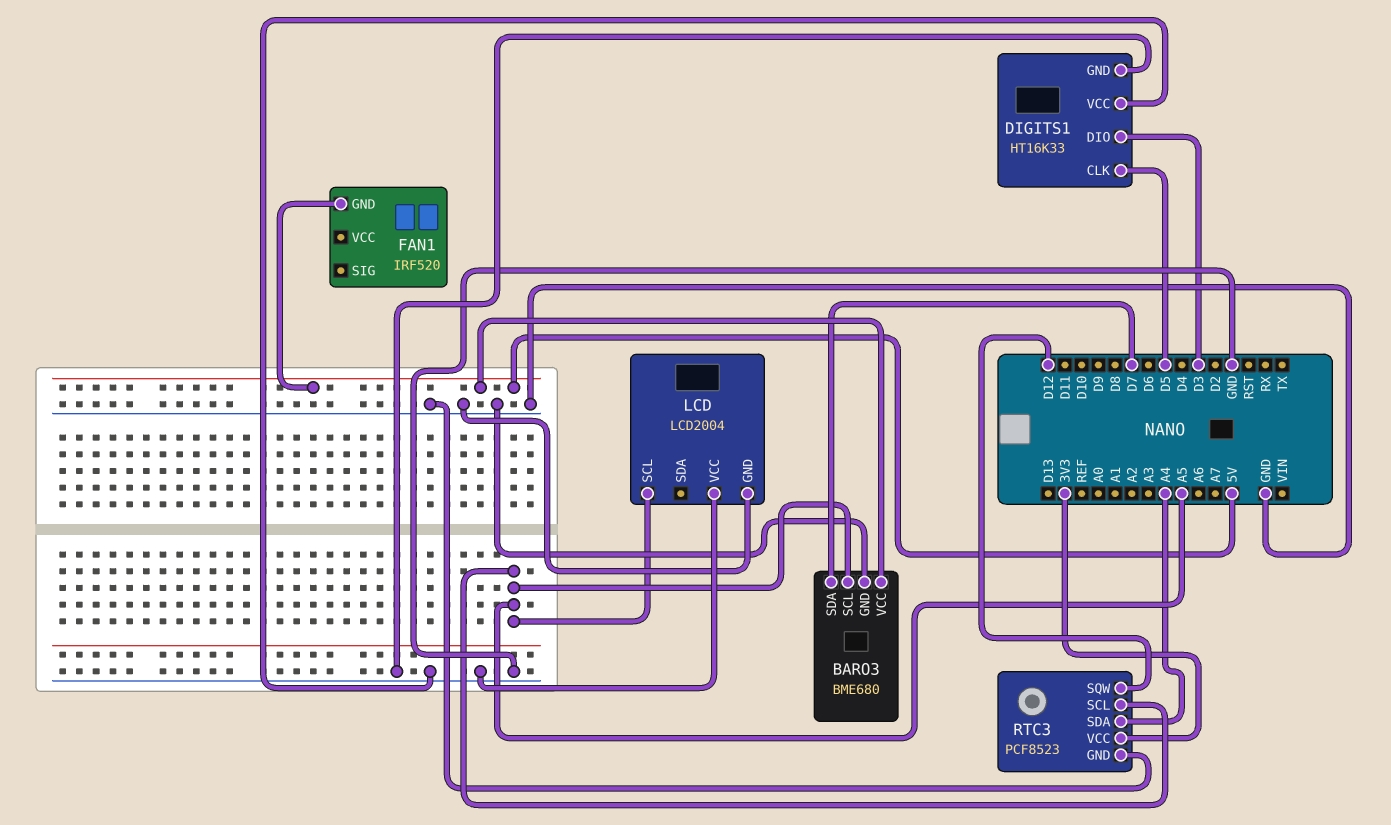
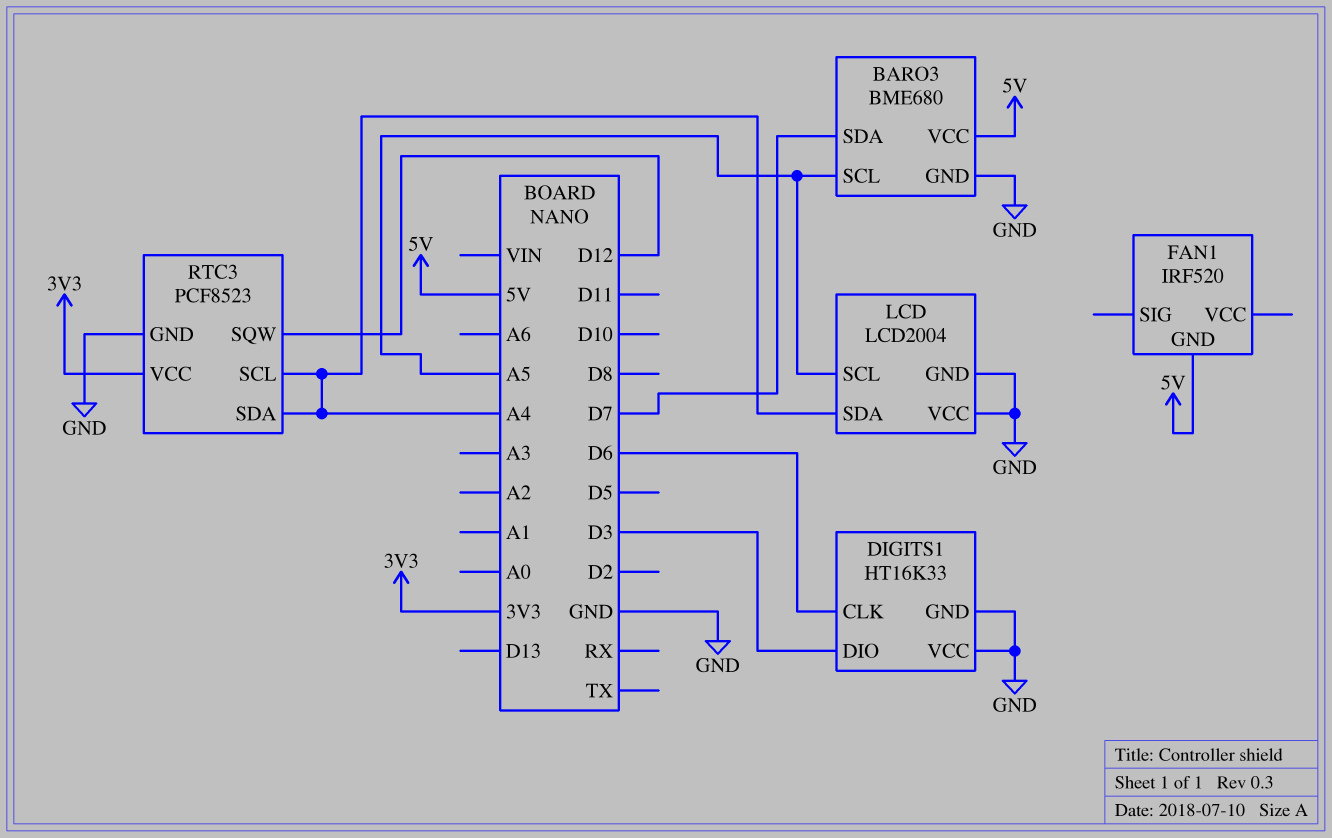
DIGITS1 pin CLK: D5 -> D6
LCD pin SDA: none -> A4
RTC3 pin SCL: A5 -> A4

